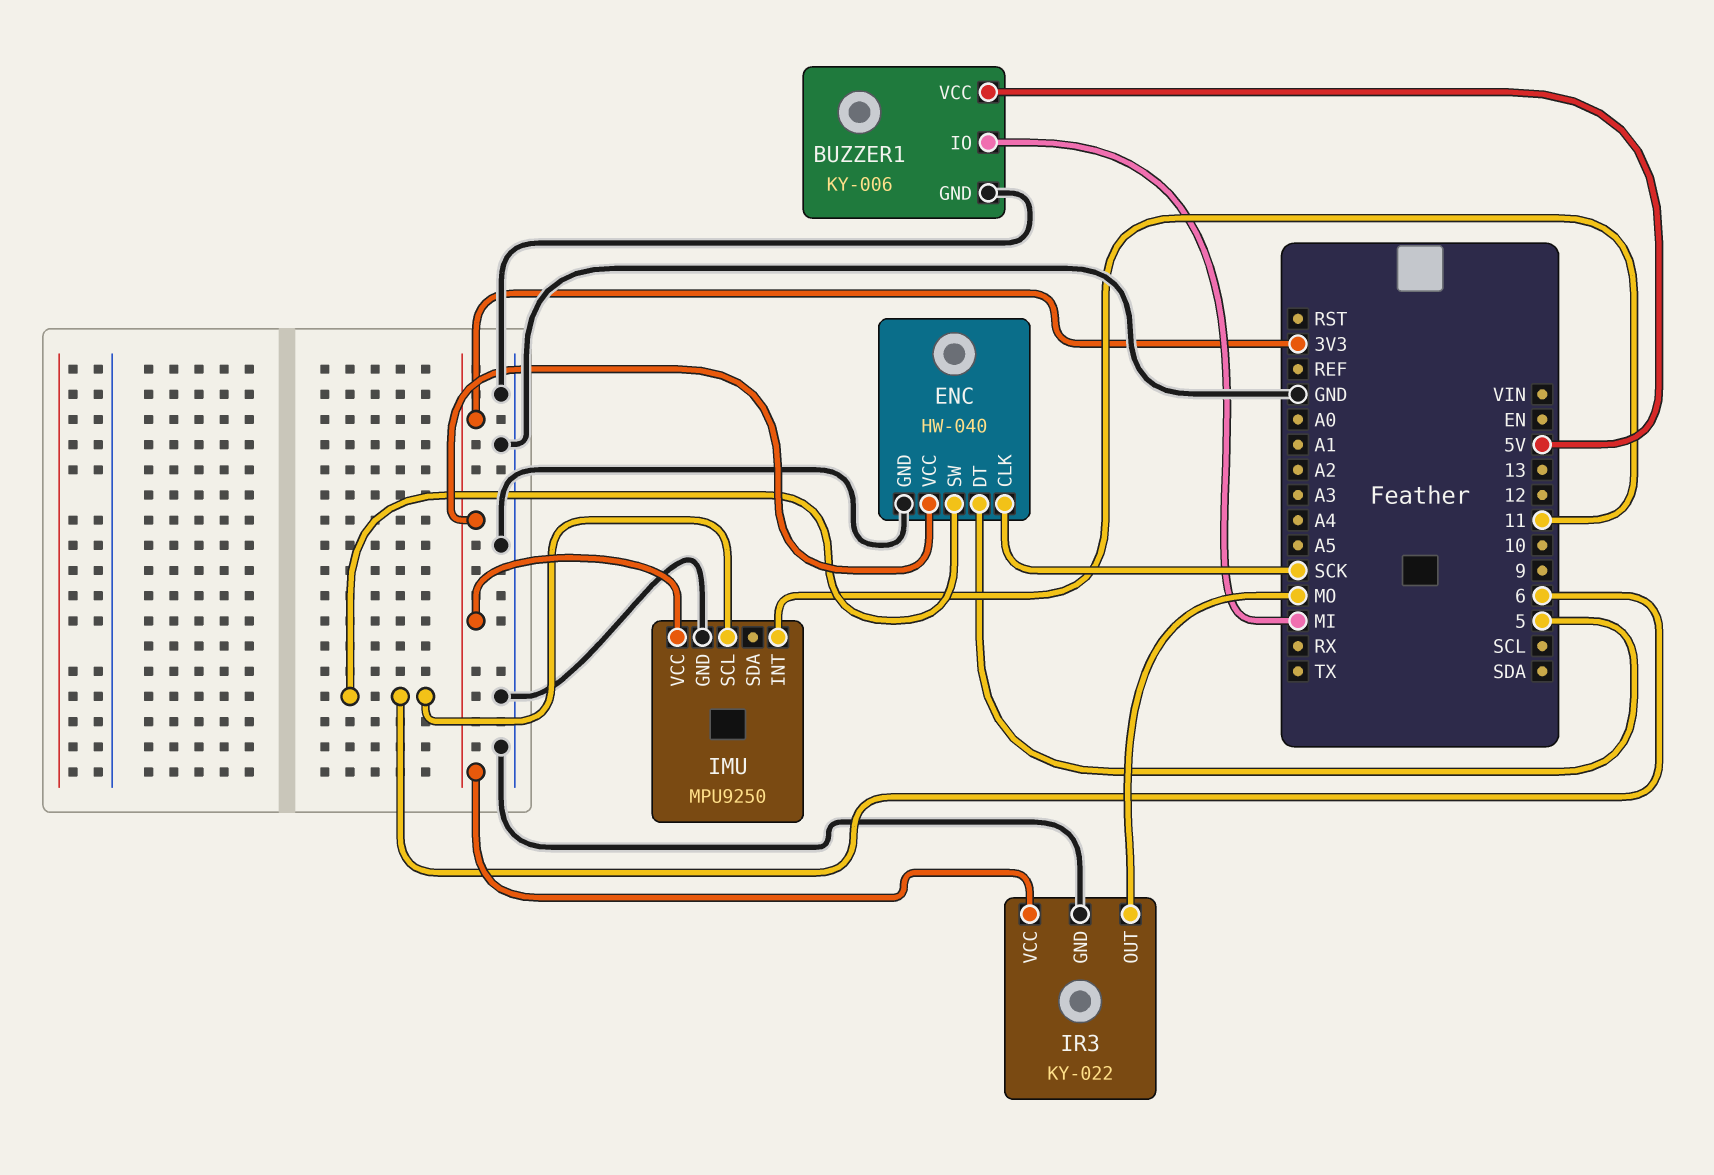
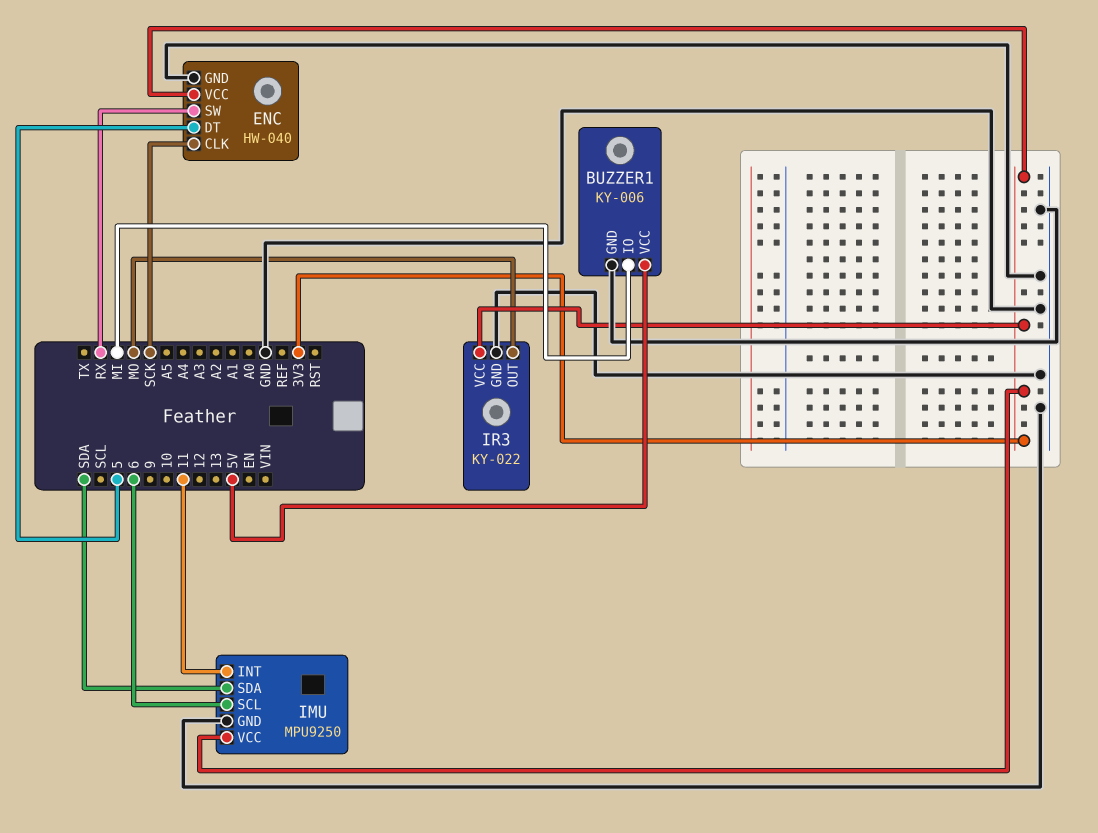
ENC pin SW: 6 -> RX
IMU pin SDA: none -> SDA

